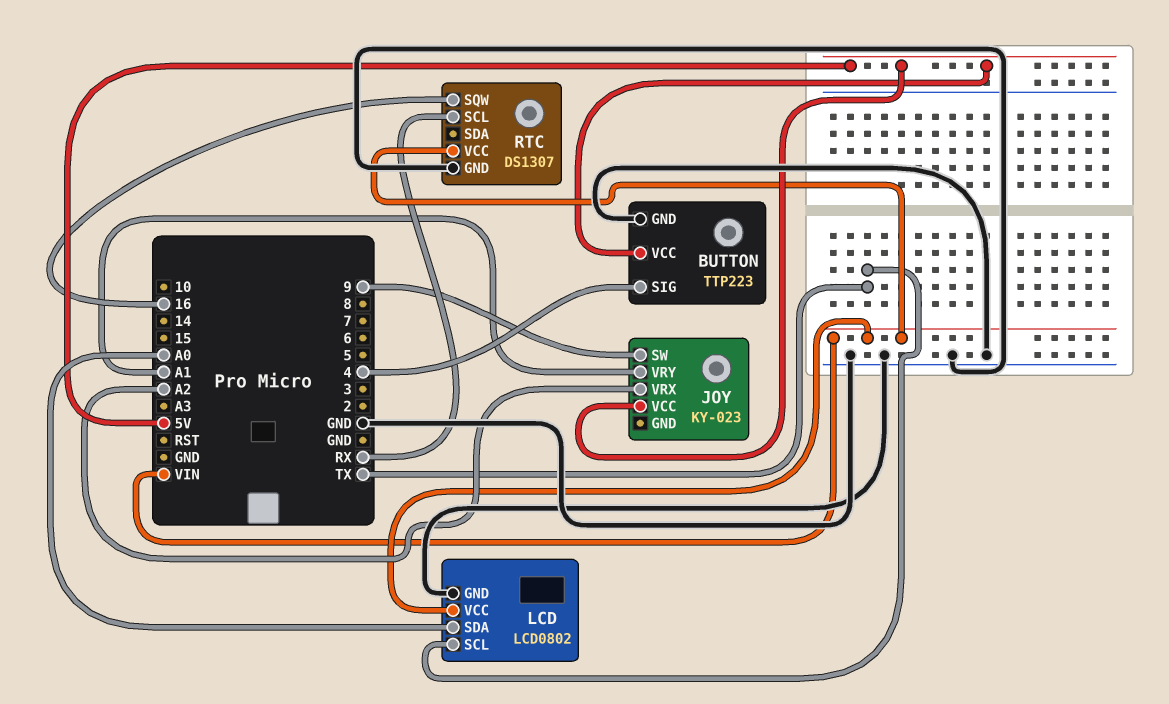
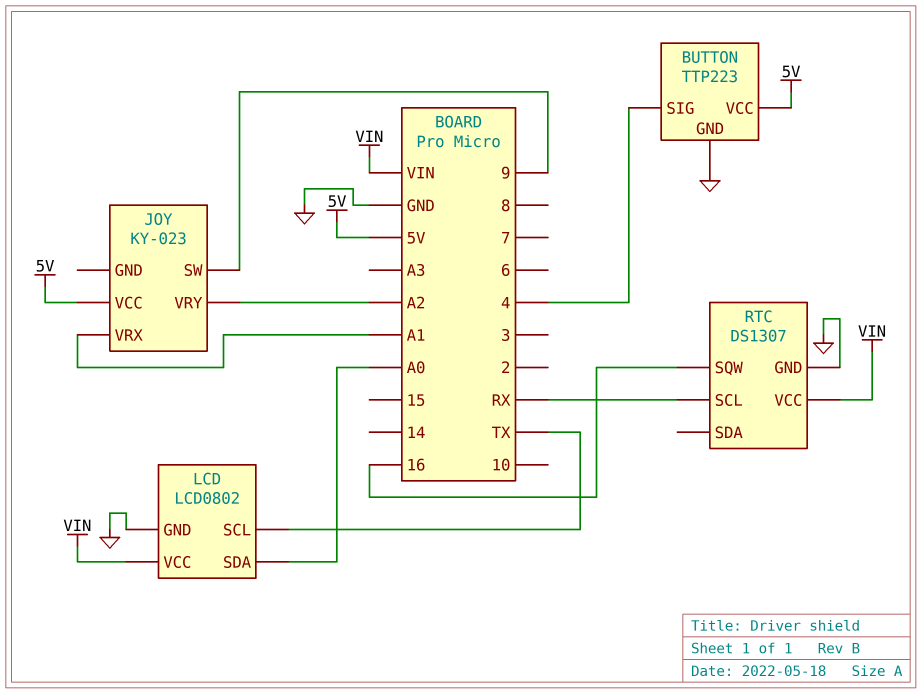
JOY pin VRX: A2 -> A1
JOY pin VRY: A1 -> A2

